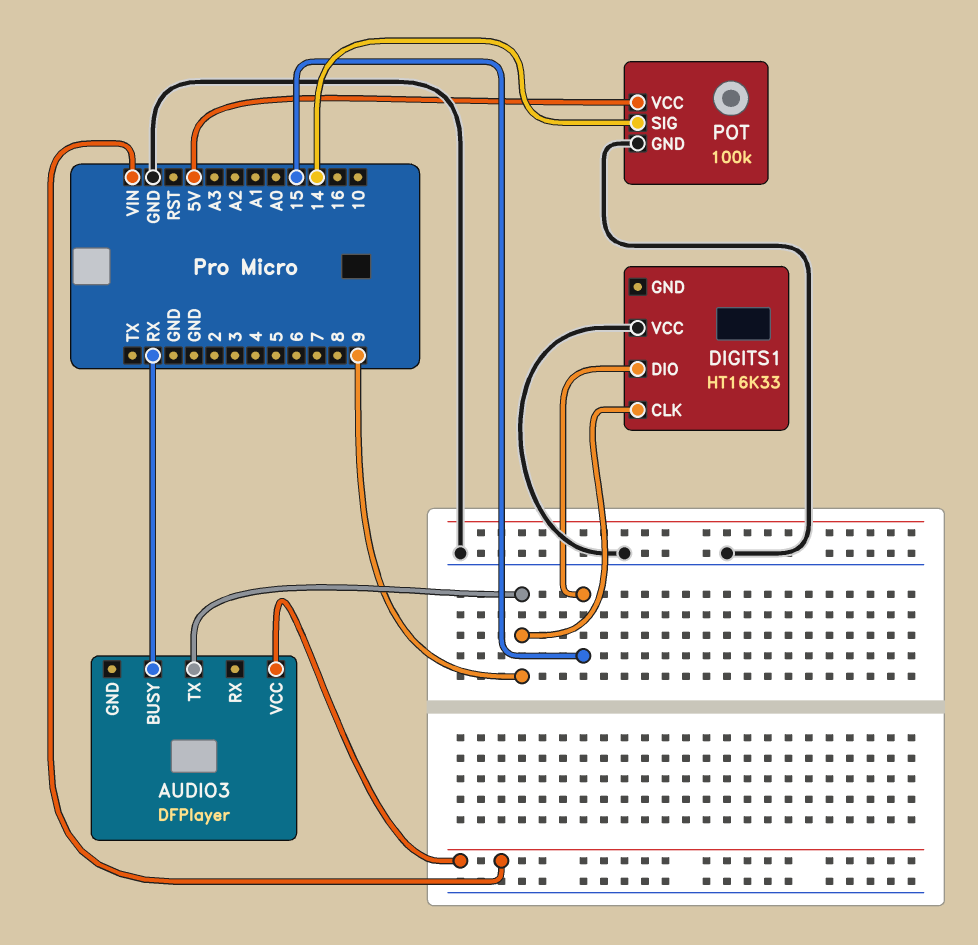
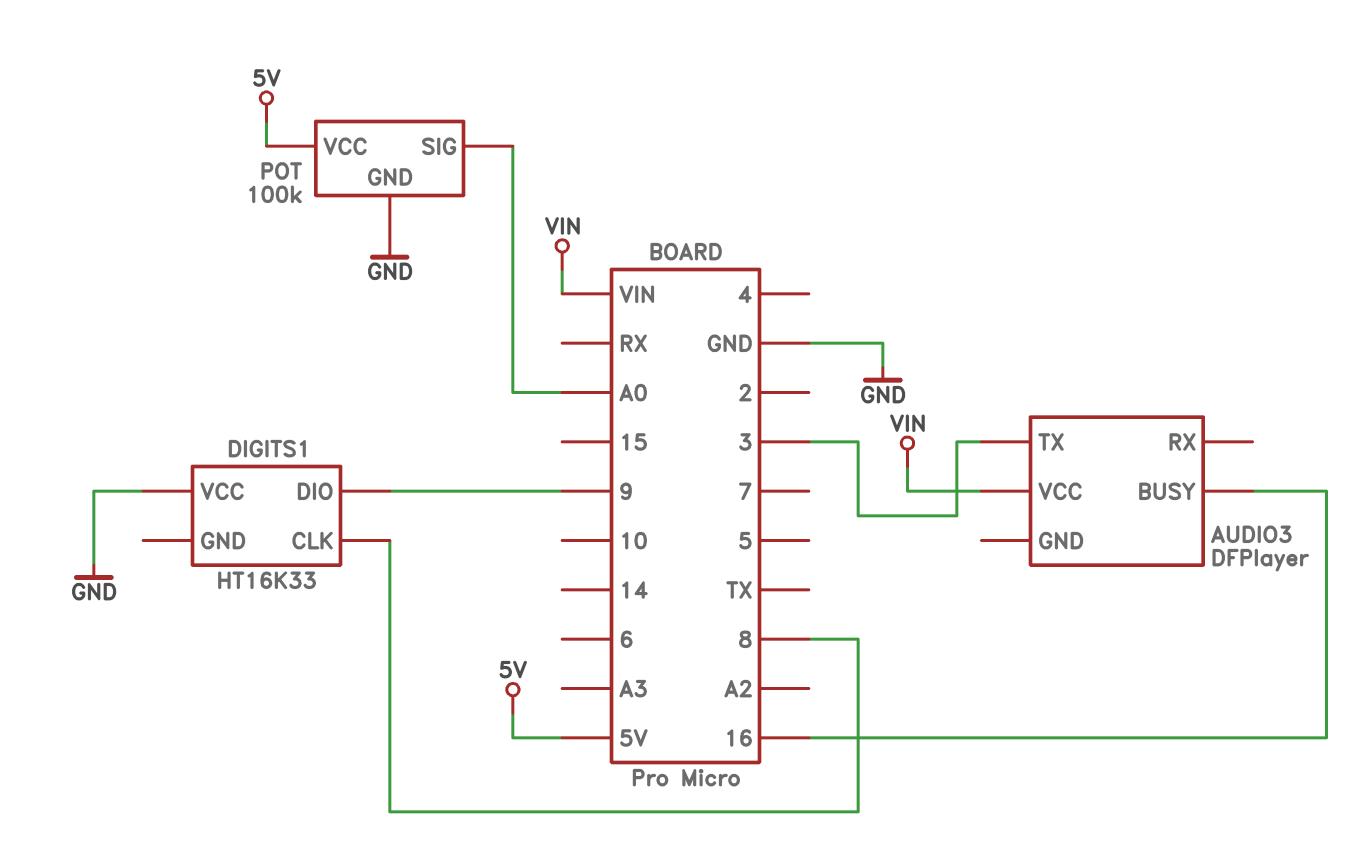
AUDIO3 pin BUSY: RX -> 16
AUDIO3 pin TX: 9 -> 3
DIGITS1 pin CLK: 9 -> 8
DIGITS1 pin DIO: 15 -> 9
POT pin SIG: 14 -> A0

